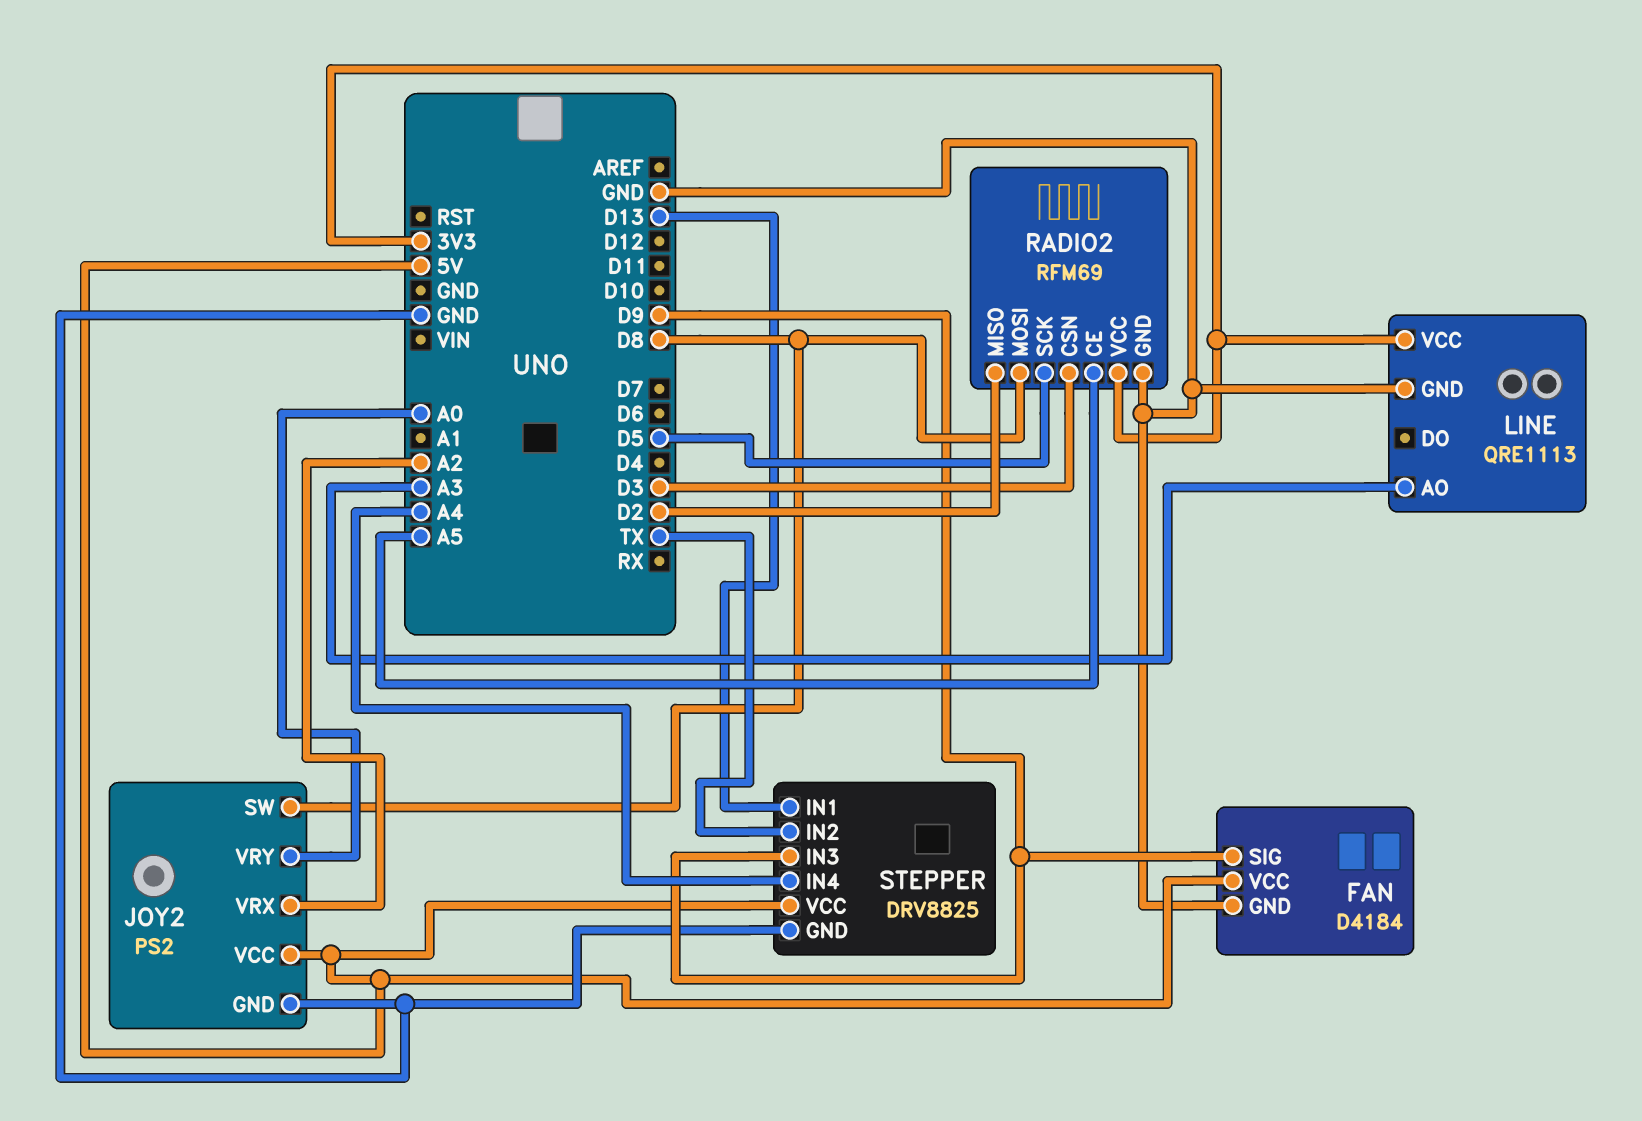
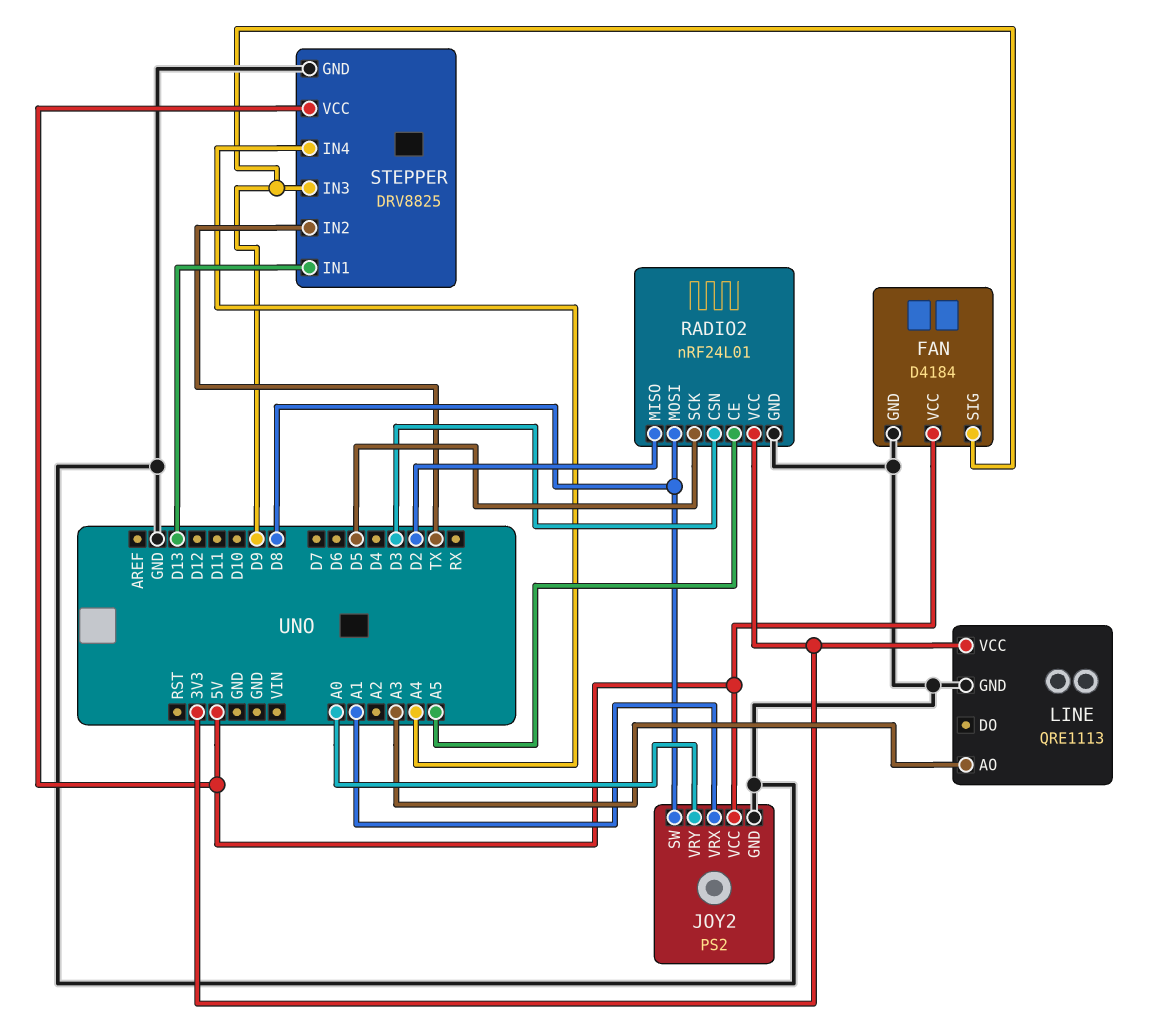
JOY2 pin VRX: A2 -> A1
RADIO2: RFM69 -> nRF24L01

